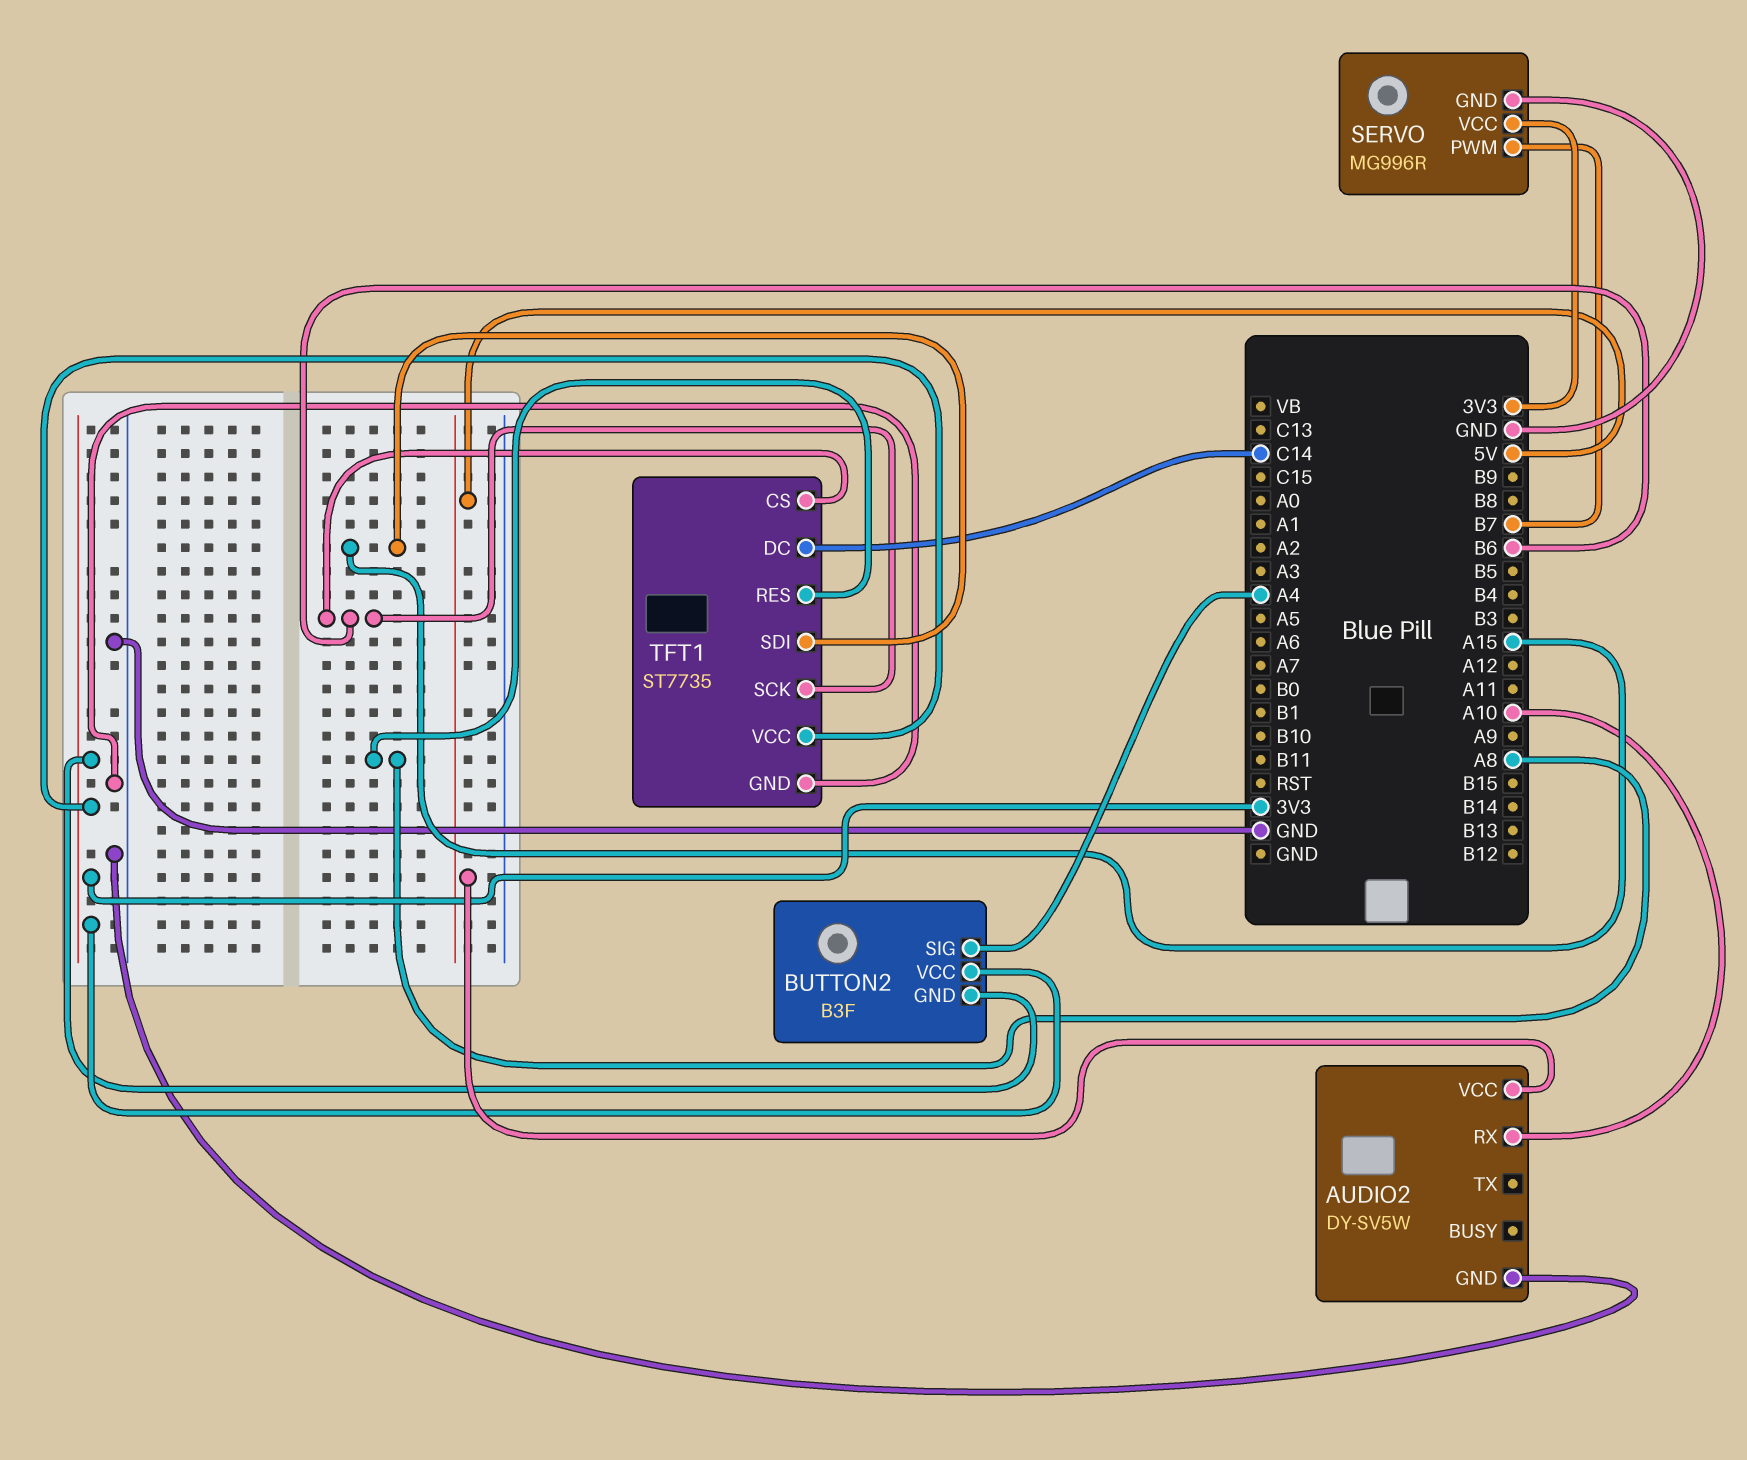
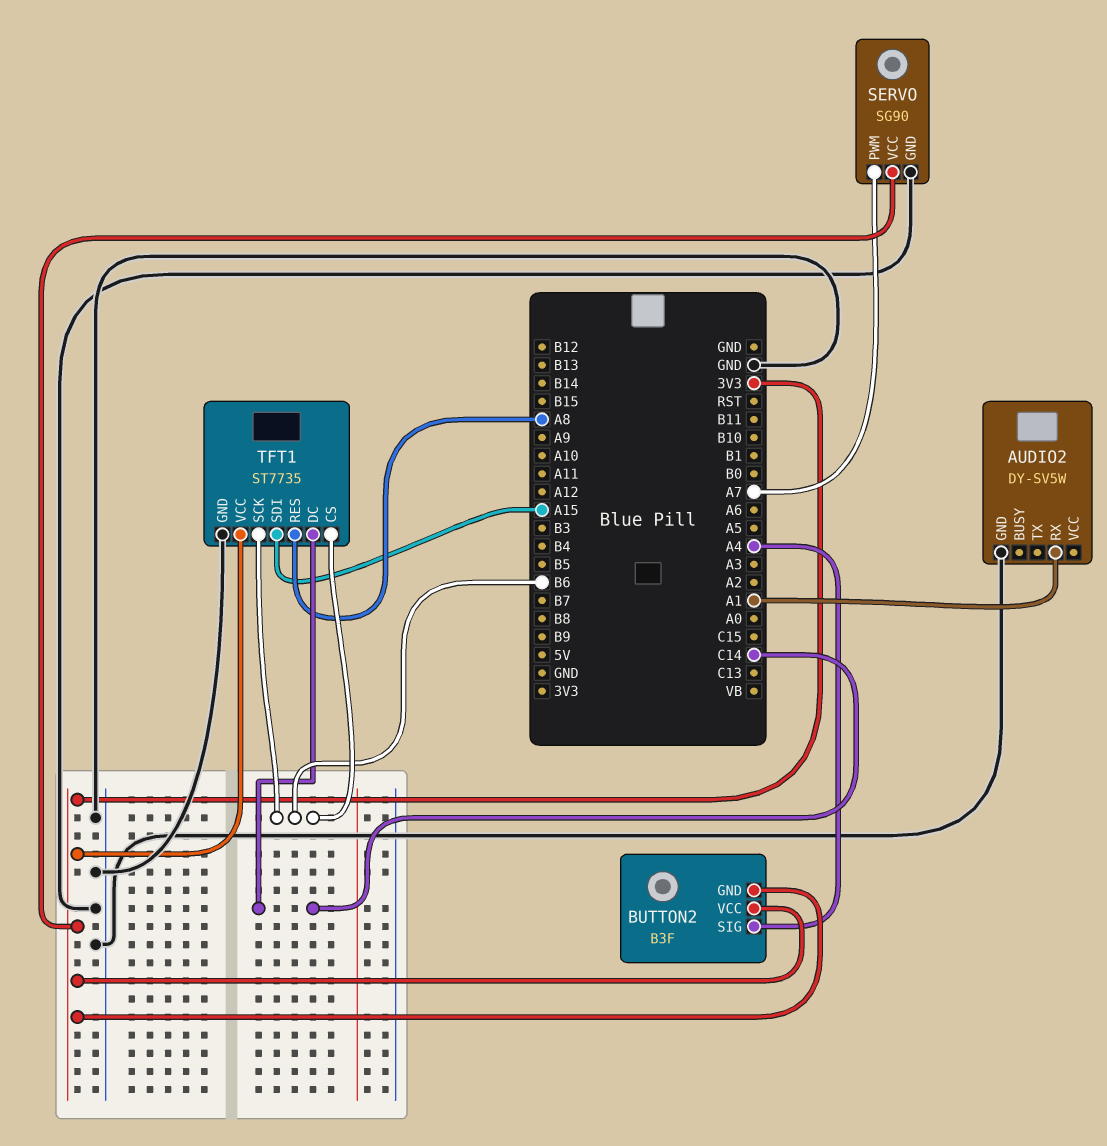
AUDIO2 pin RX: A10 -> A1
AUDIO2 pin VCC: 5V -> none
SERVO: MG996R -> SG90
SERVO pin PWM: B7 -> A7

